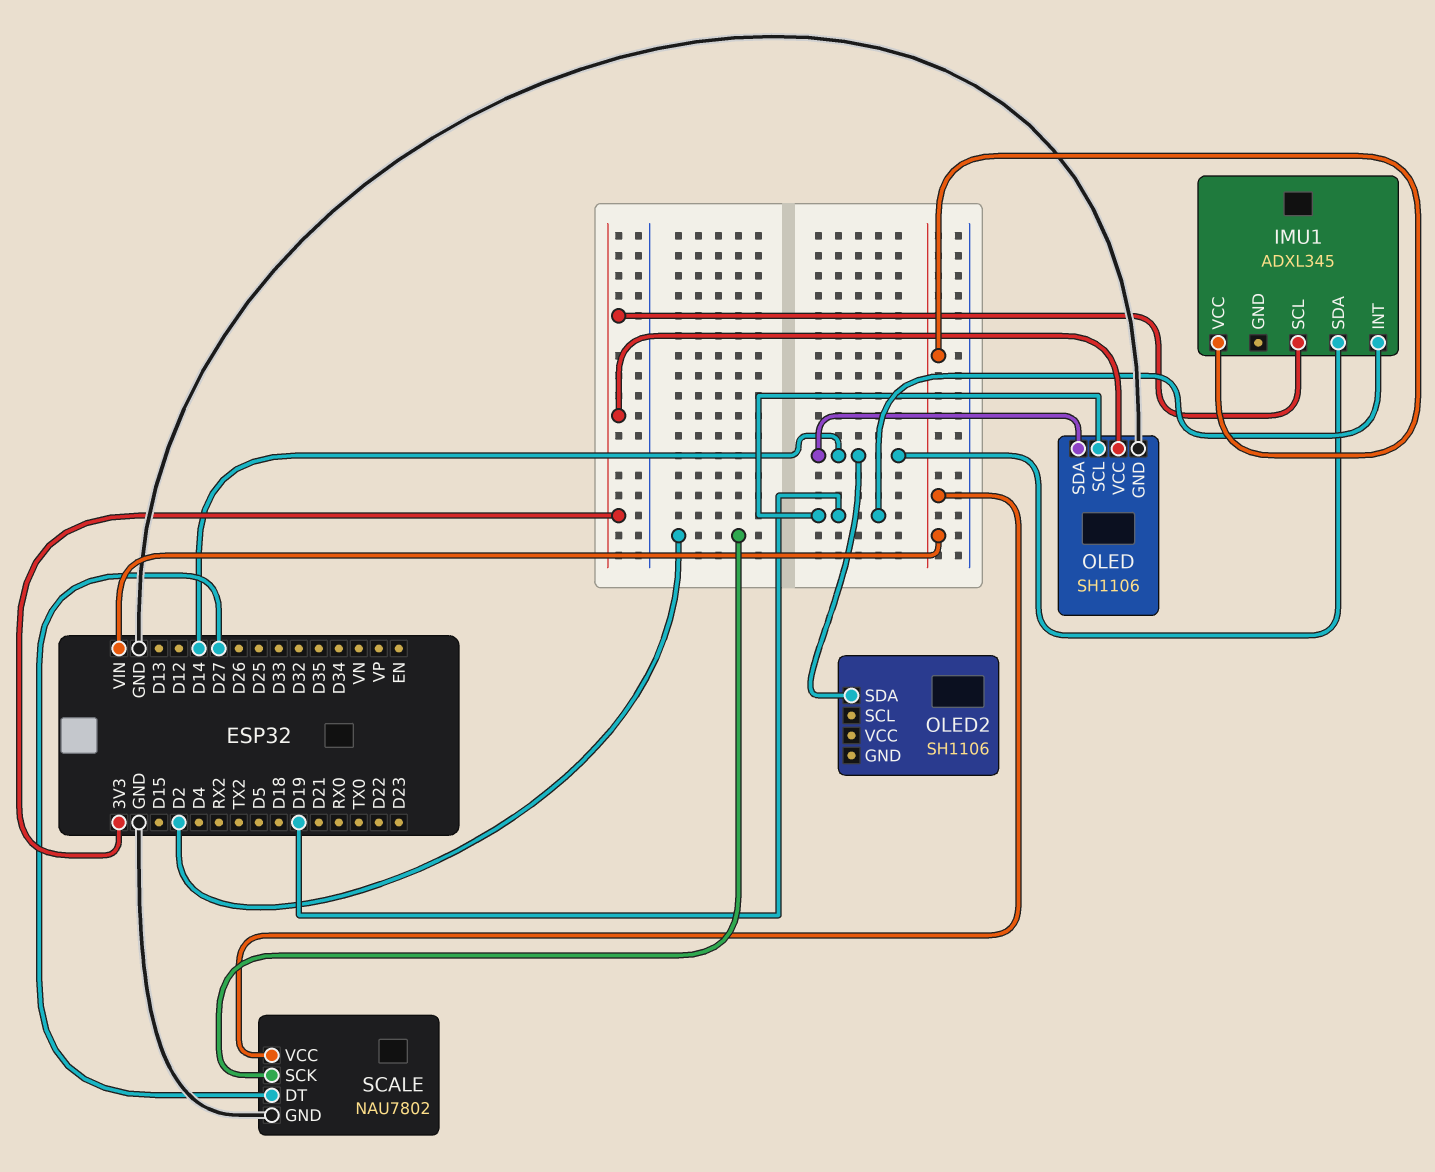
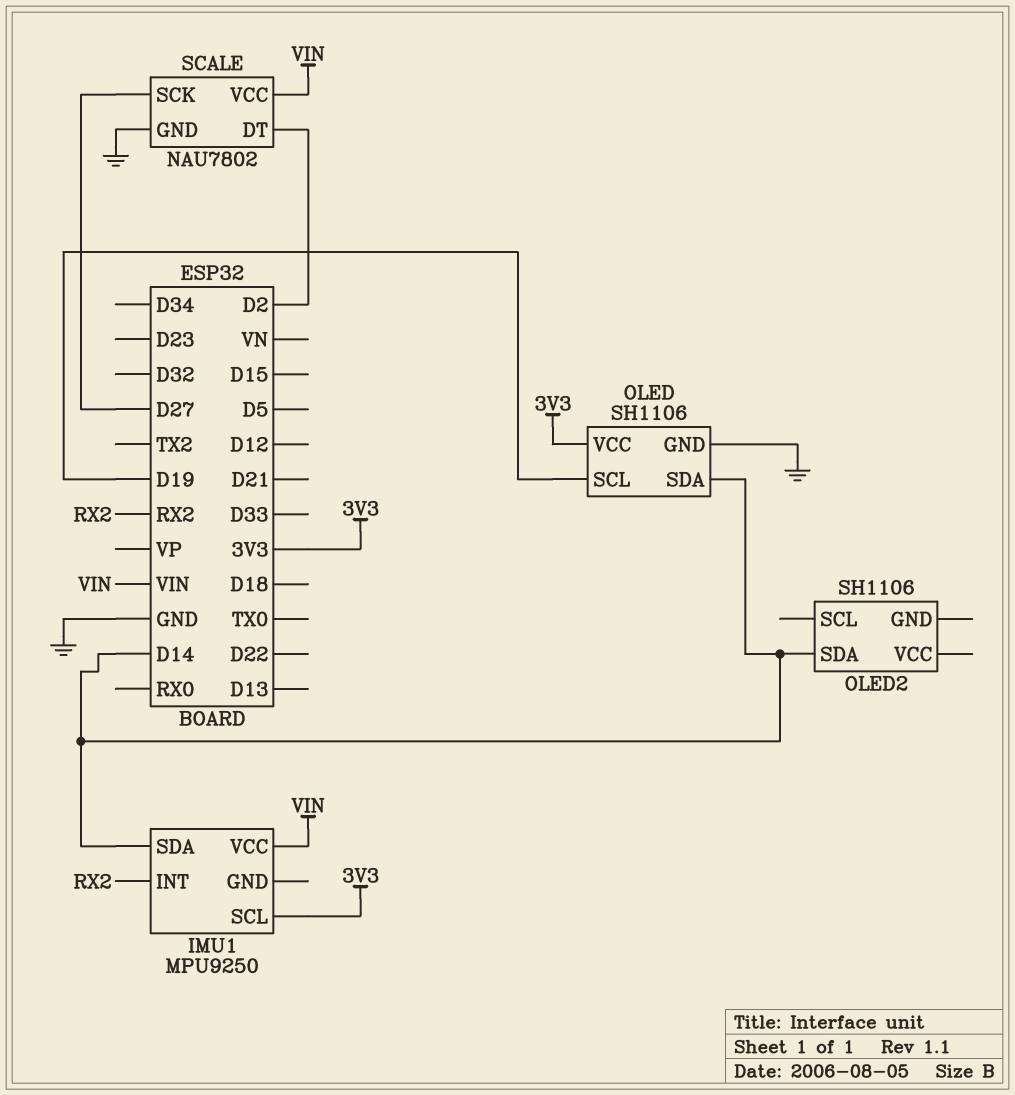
IMU1: ADXL345 -> MPU9250
IMU1 pin INT: D19 -> RX2
SCALE pin DT: D27 -> D2
SCALE pin SCK: D2 -> D27

